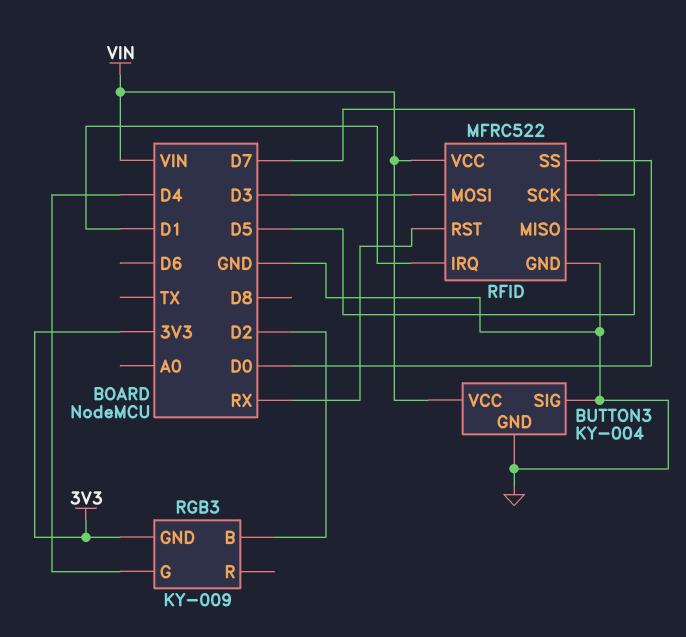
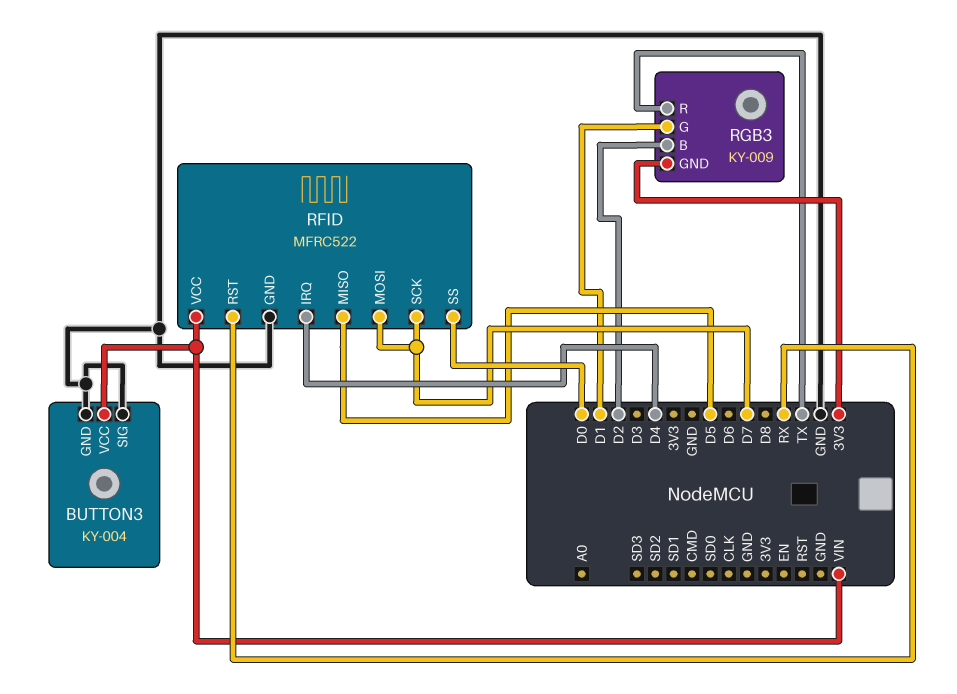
RFID pin IRQ: D1 -> D4
RFID pin MOSI: D3 -> D7
RGB3 pin G: D4 -> D1
RGB3 pin R: none -> TX

